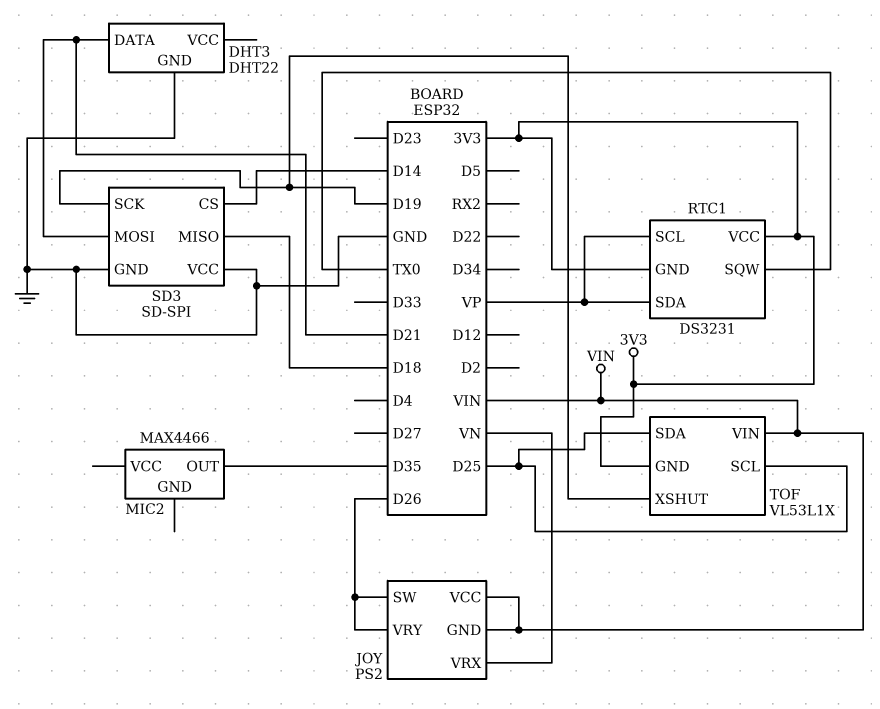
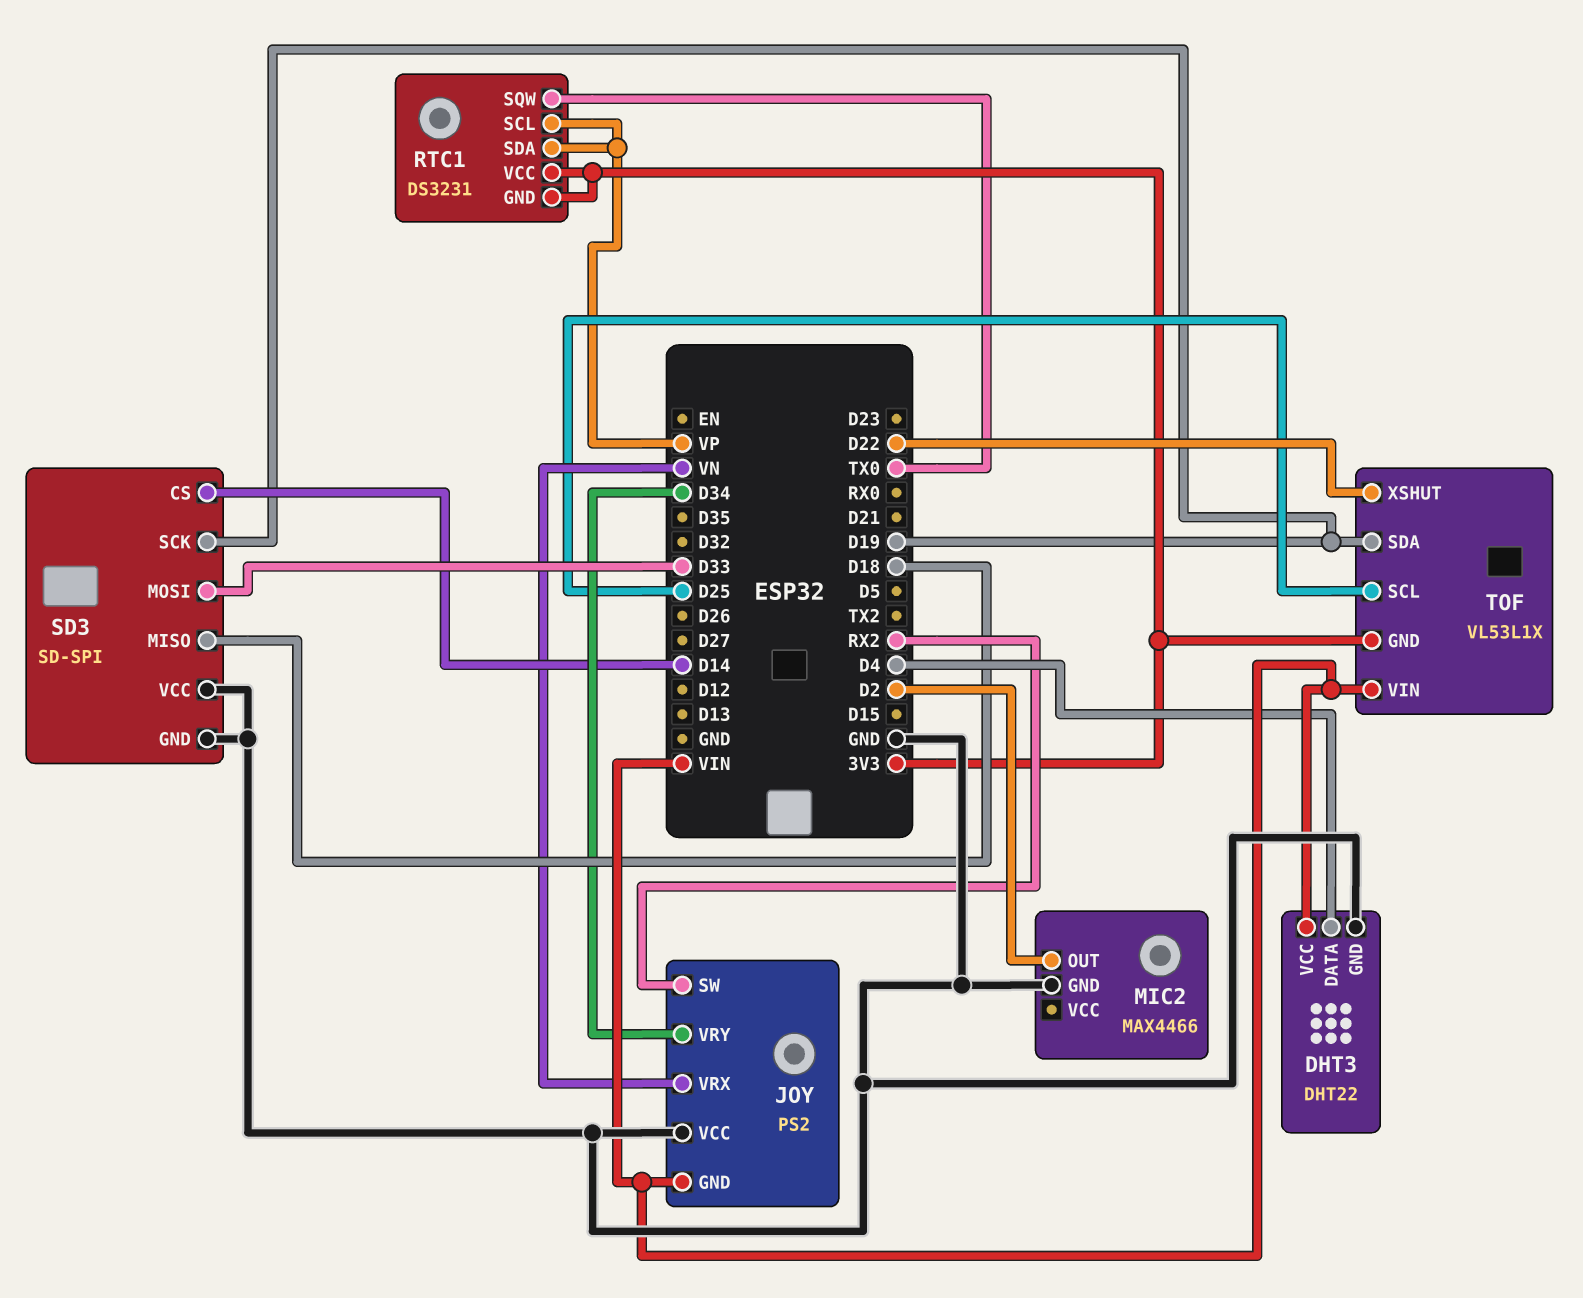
DHT3 pin DATA: D21 -> D4
DHT3 pin VCC: none -> VIN
JOY pin SW: D26 -> RX2
JOY pin VCC: VIN -> GND
JOY pin VRY: D26 -> D34
MIC2 pin GND: none -> GND
MIC2 pin OUT: D35 -> D2
SD3 pin MOSI: D21 -> D33
TOF pin SDA: D25 -> D19
TOF pin XSHUT: D19 -> D22

